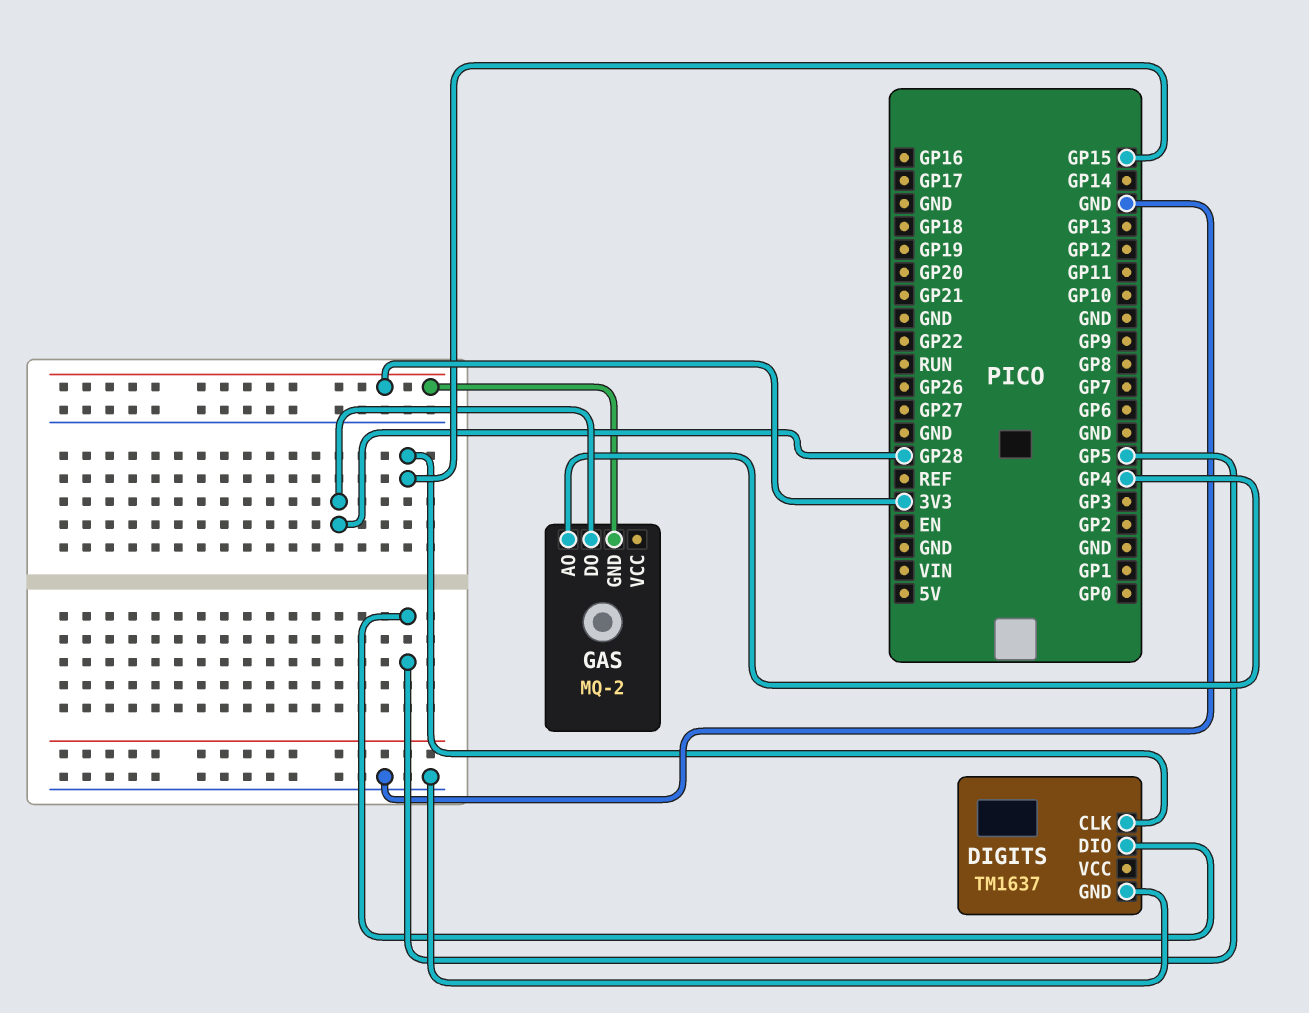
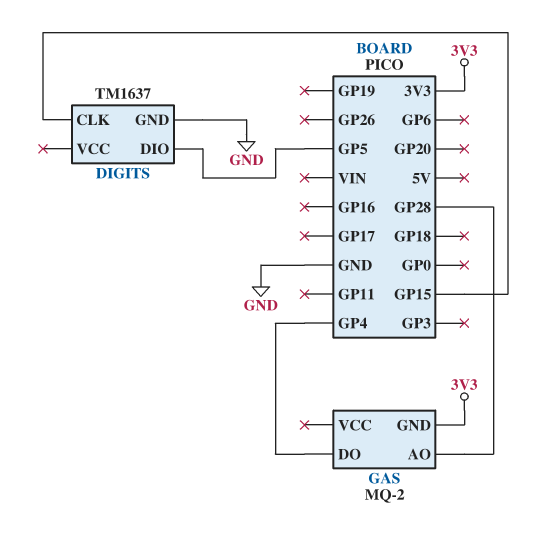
GAS pin AO: GP4 -> GP28
GAS pin DO: GP28 -> GP4

